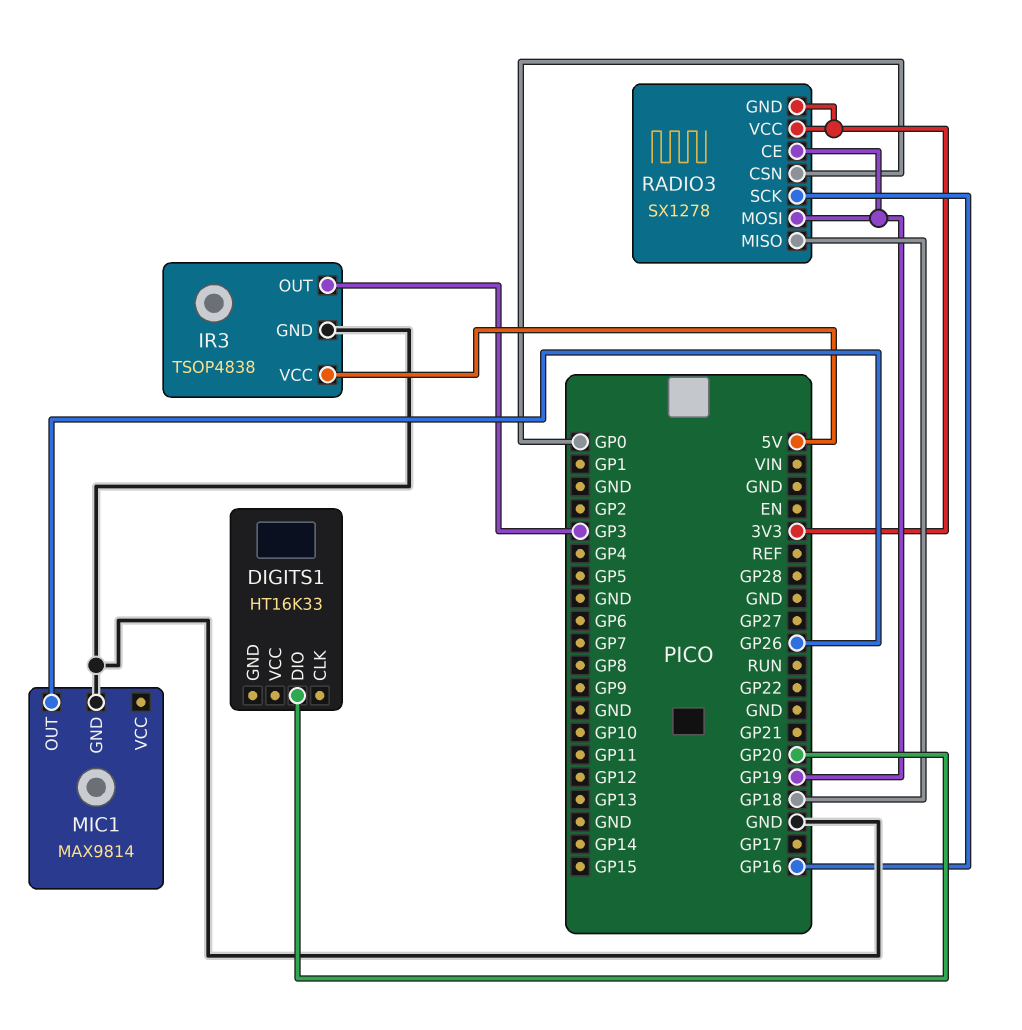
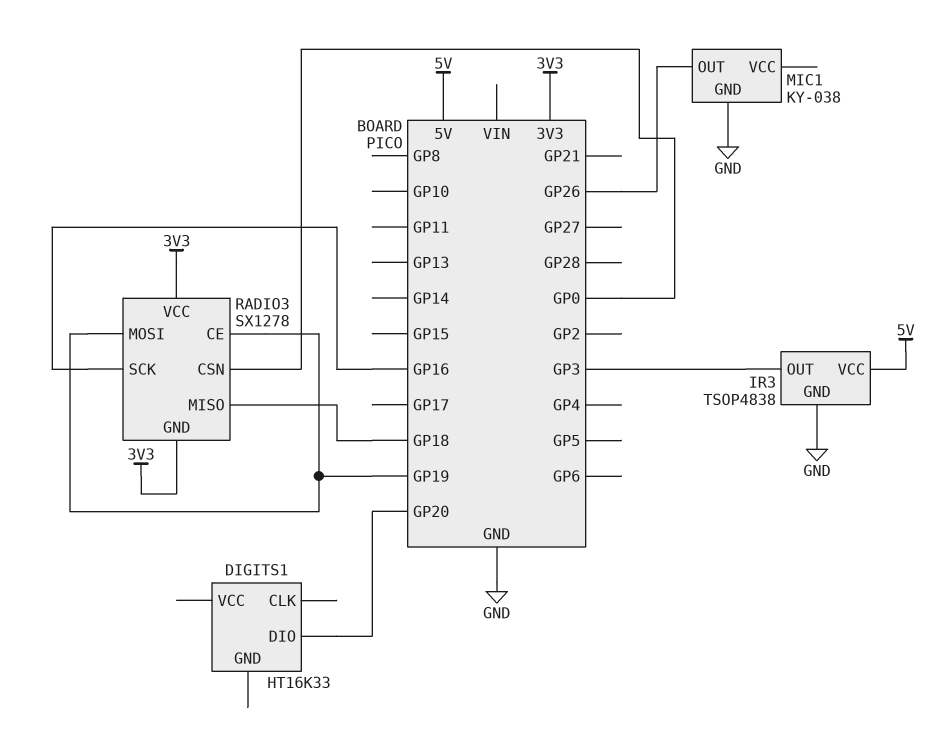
MIC1: MAX9814 -> KY-038

